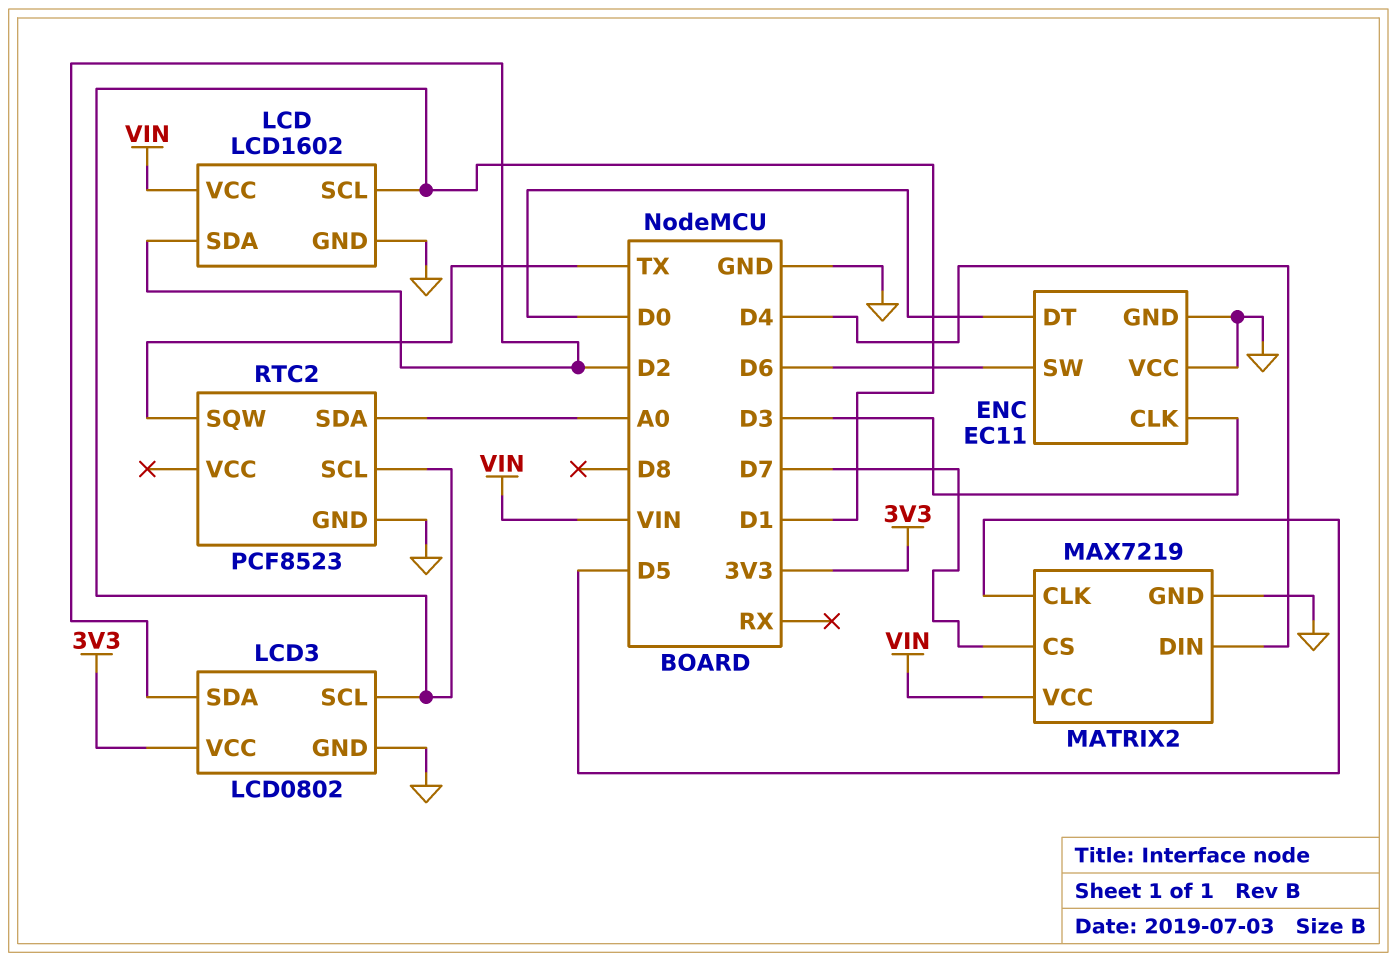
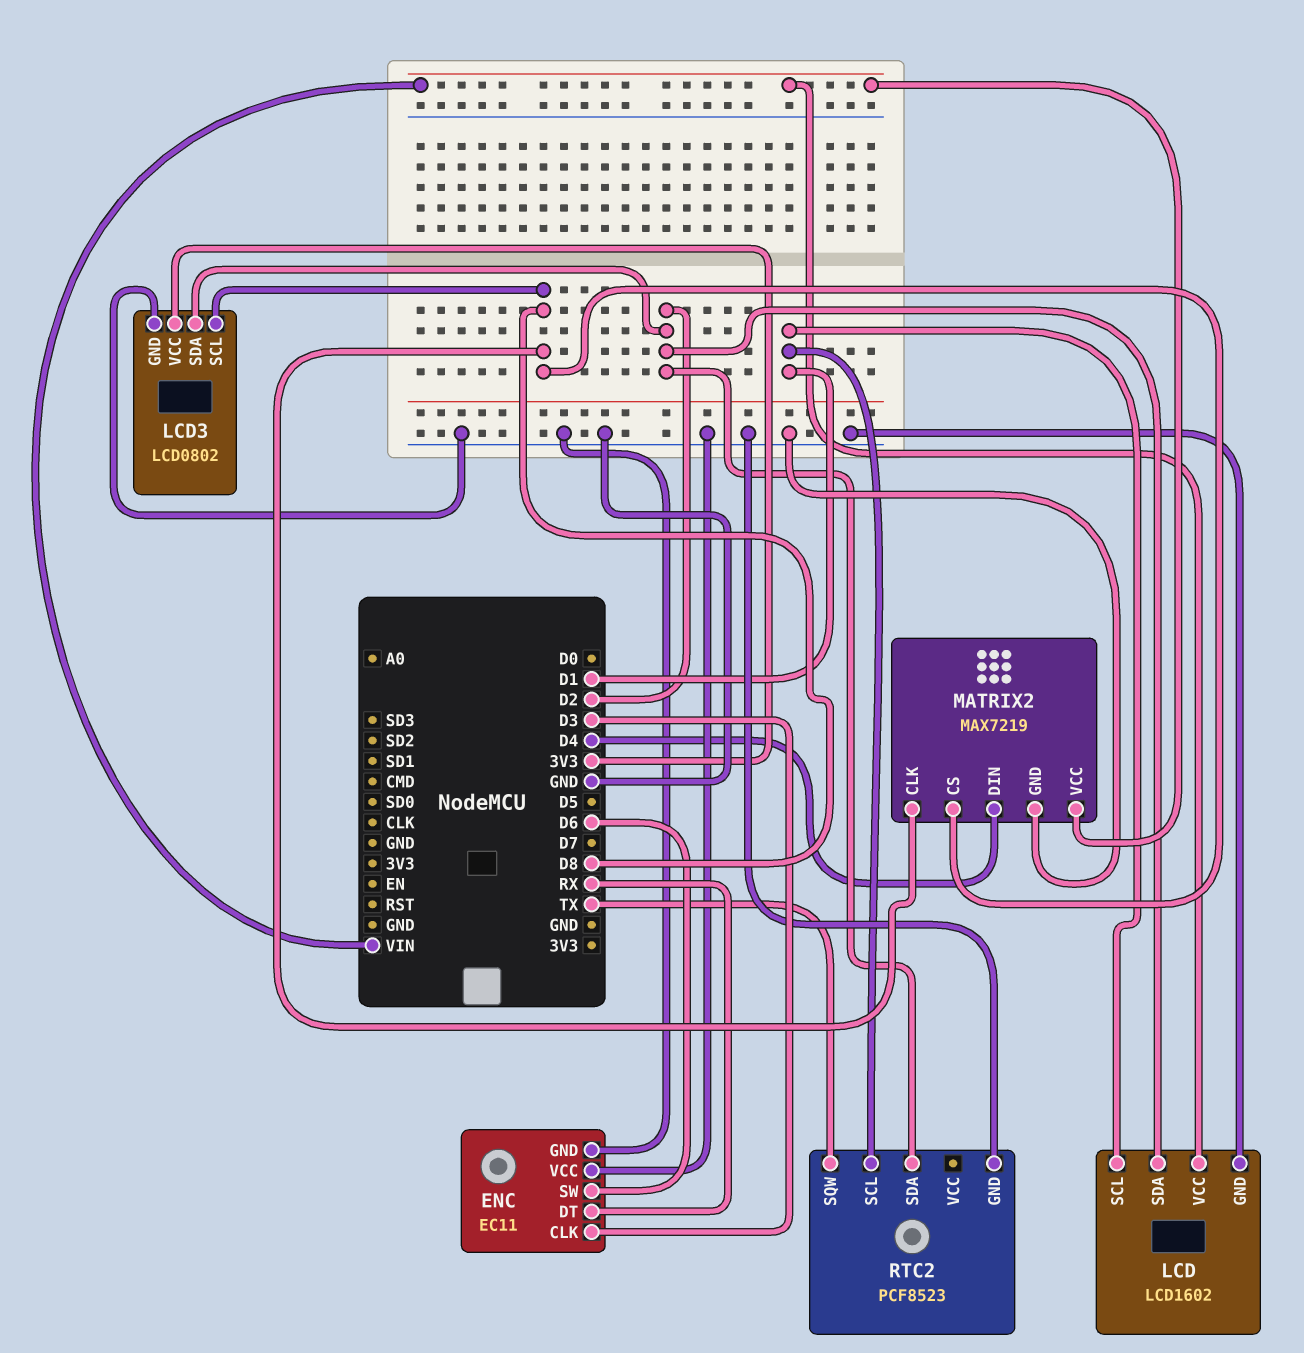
ENC pin DT: D0 -> RX
LCD3 pin SCL: D1 -> D8
MATRIX2 pin CLK: D5 -> D8
MATRIX2 pin CS: D7 -> D8
RTC2 pin SDA: A0 -> D2

